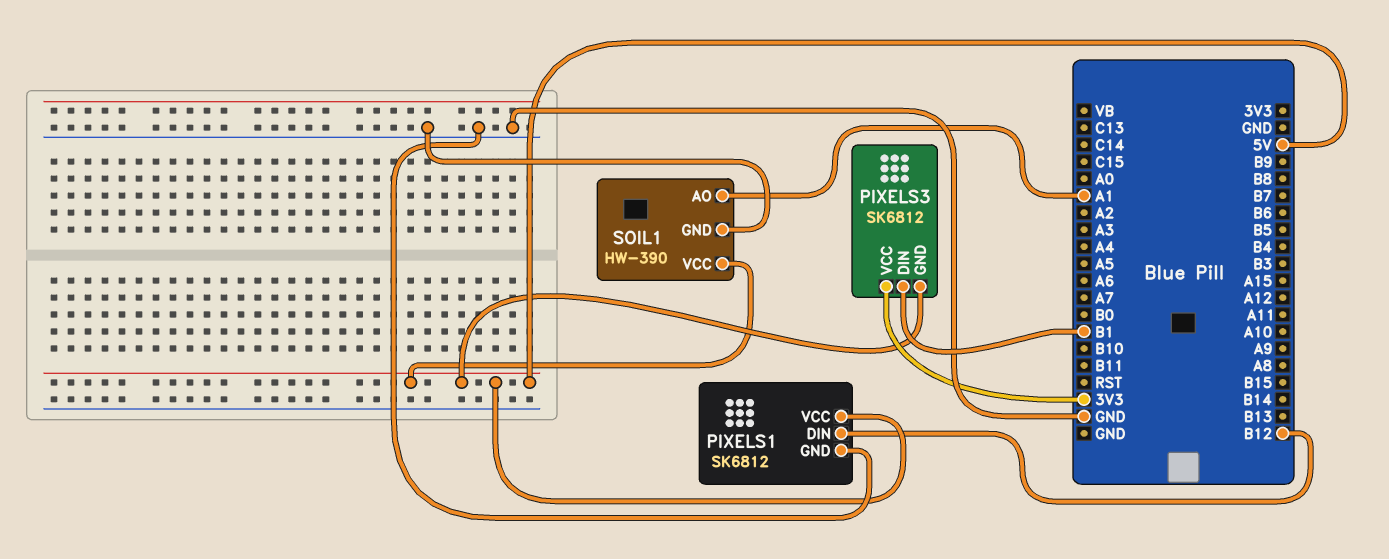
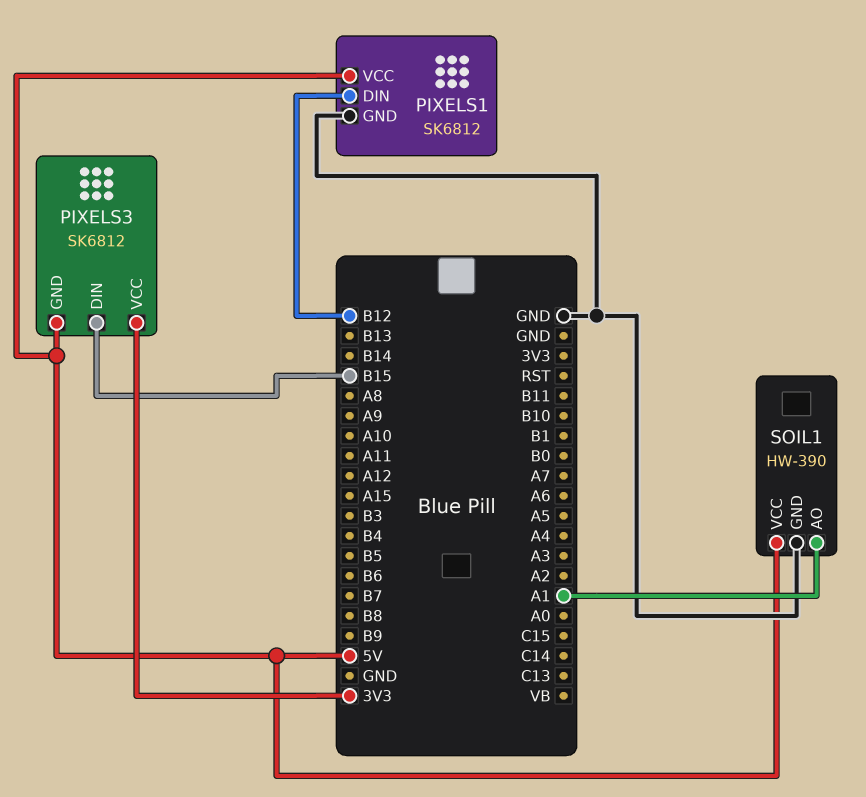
PIXELS3 pin DIN: B1 -> B15

